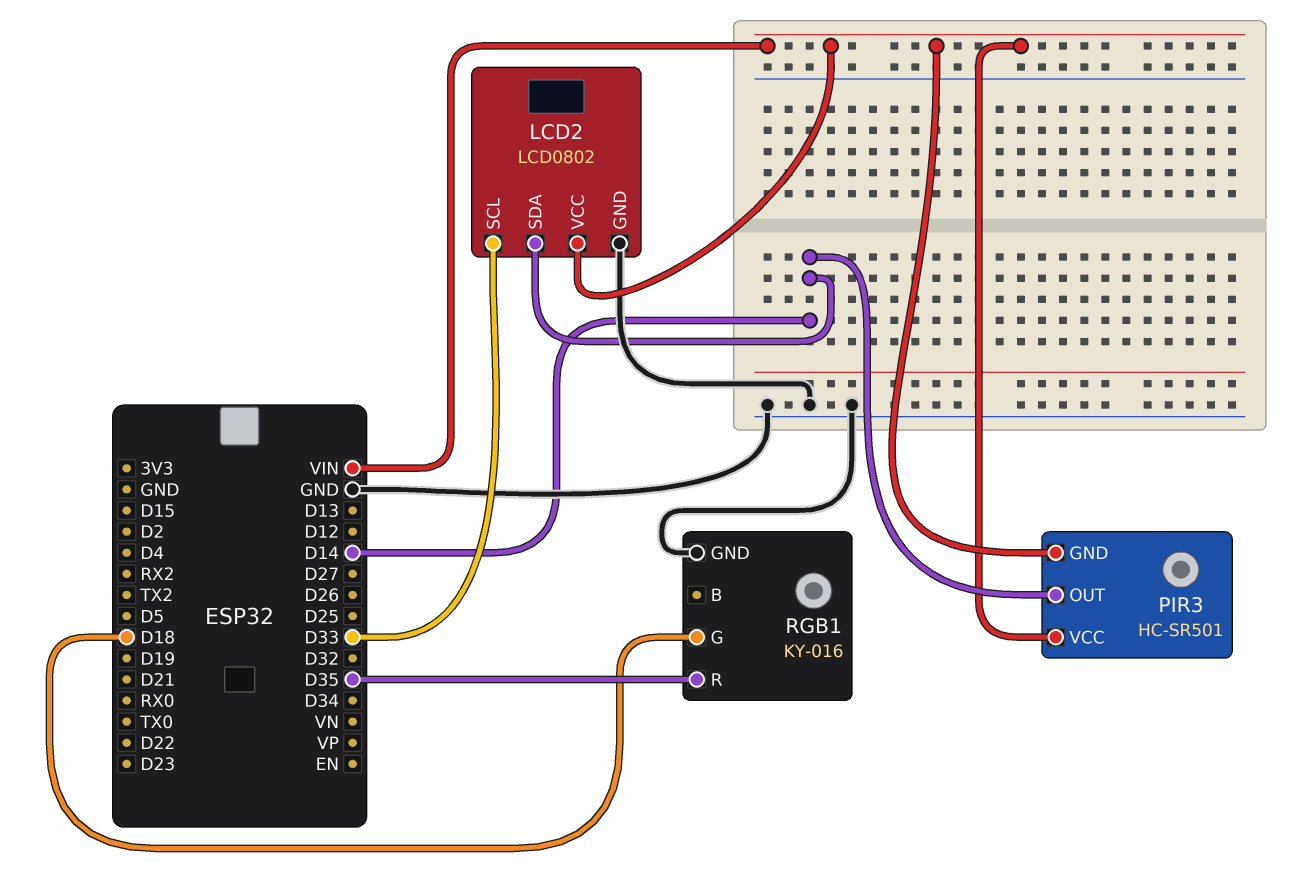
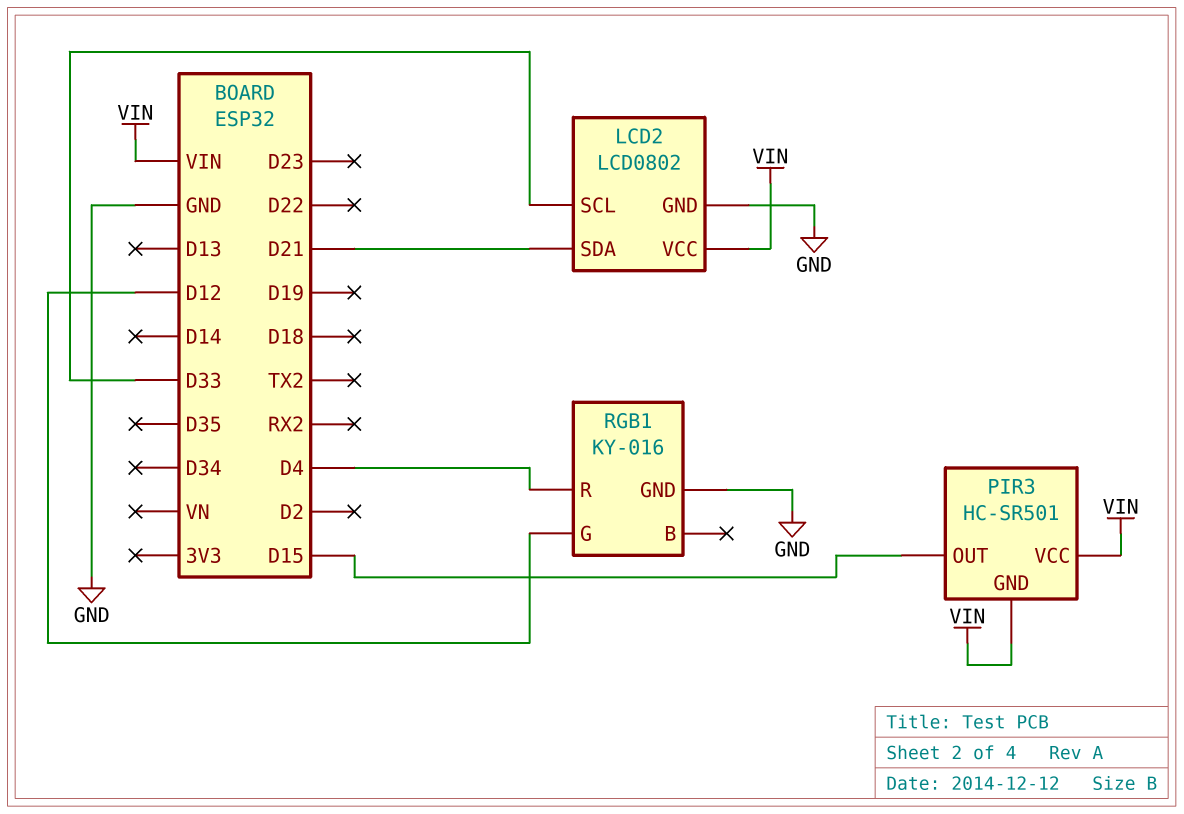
LCD2 pin SDA: D14 -> D21
PIR3 pin OUT: D14 -> D15
RGB1 pin G: D18 -> D12
RGB1 pin R: D35 -> D4

